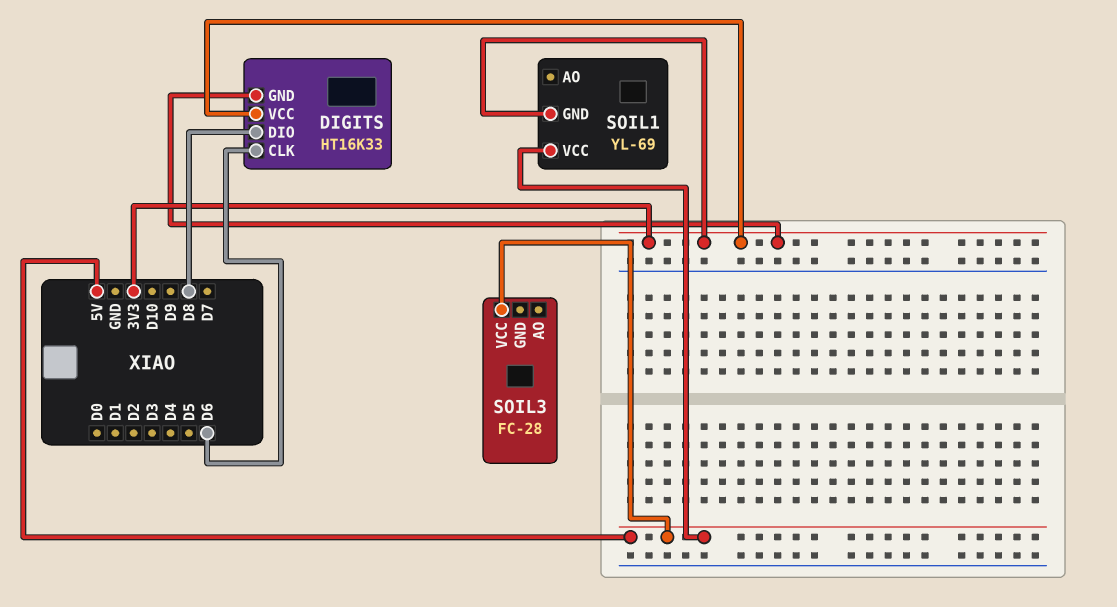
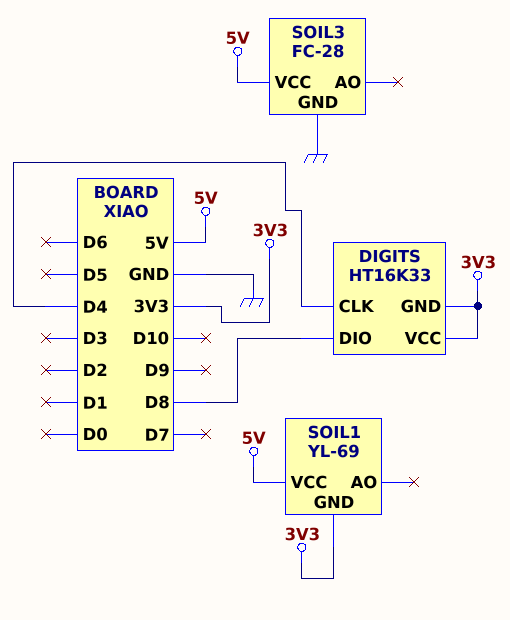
DIGITS pin CLK: D6 -> D4
SOIL3 pin GND: none -> GND

